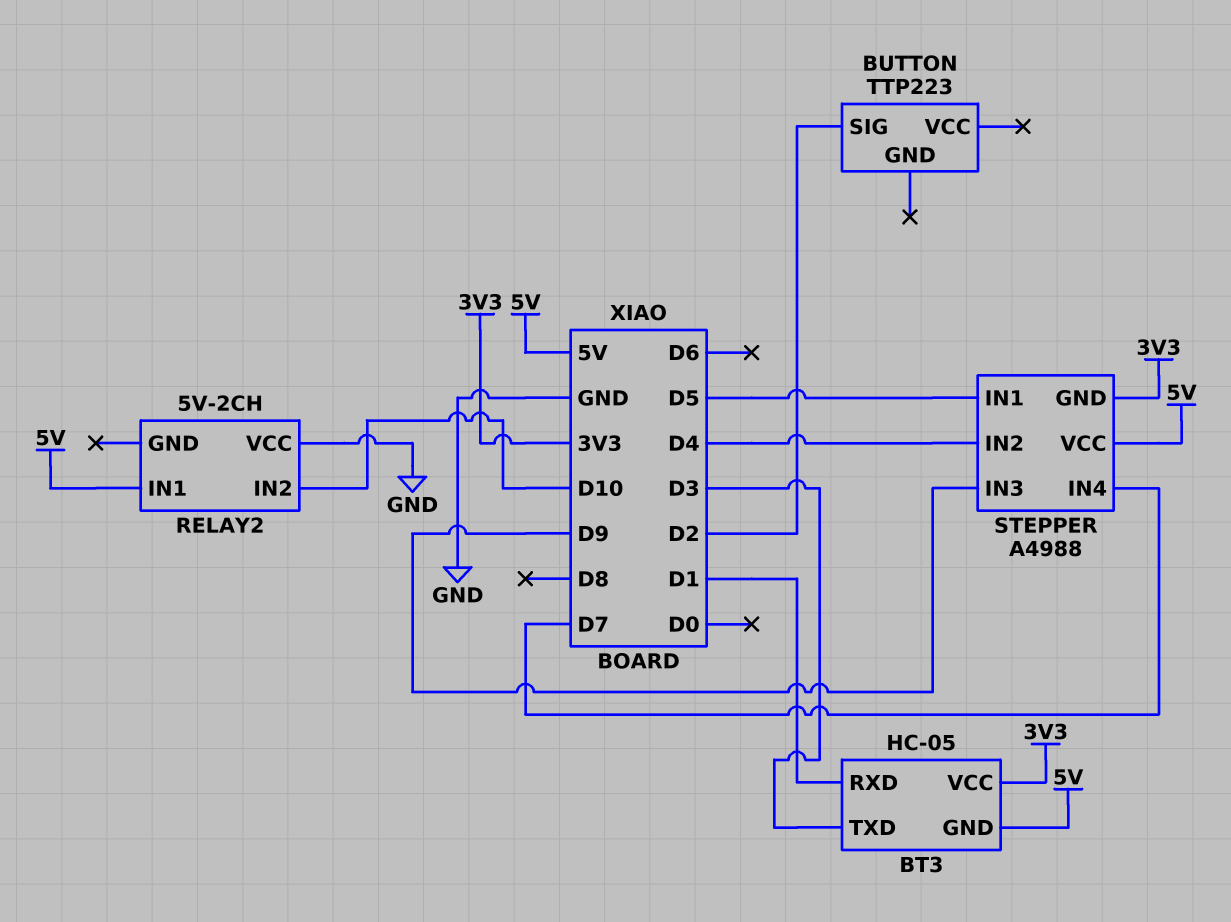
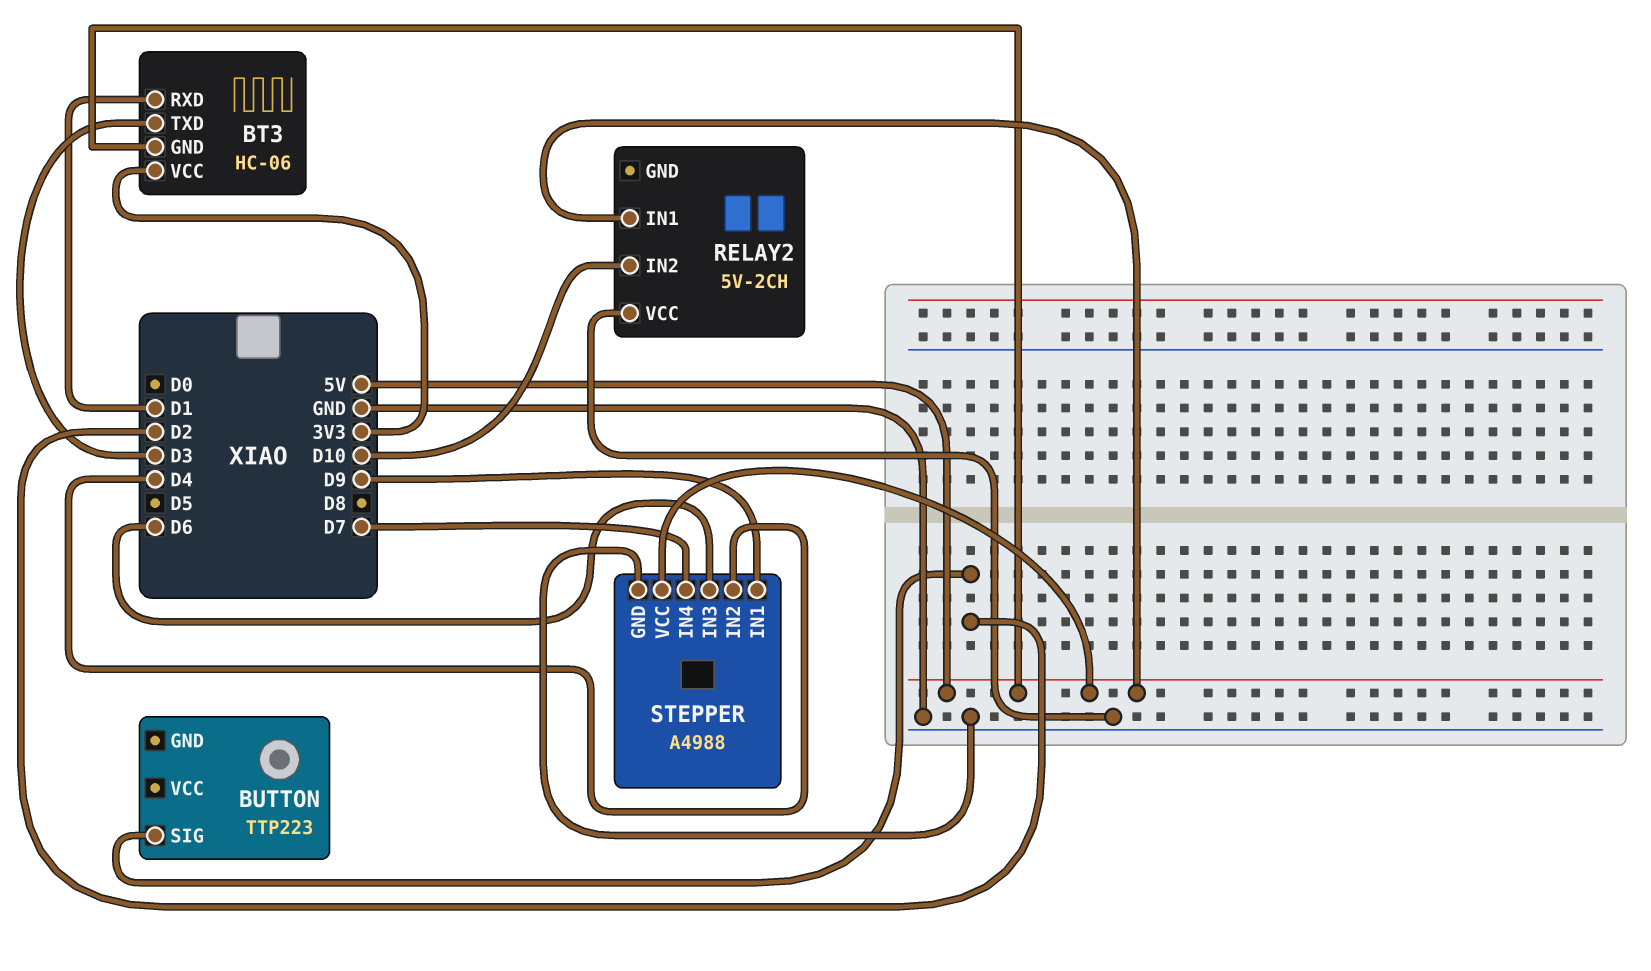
BT3: HC-05 -> HC-06
STEPPER pin GND: 3V3 -> GND
STEPPER pin IN1: D5 -> D9
STEPPER pin IN3: D9 -> D6

